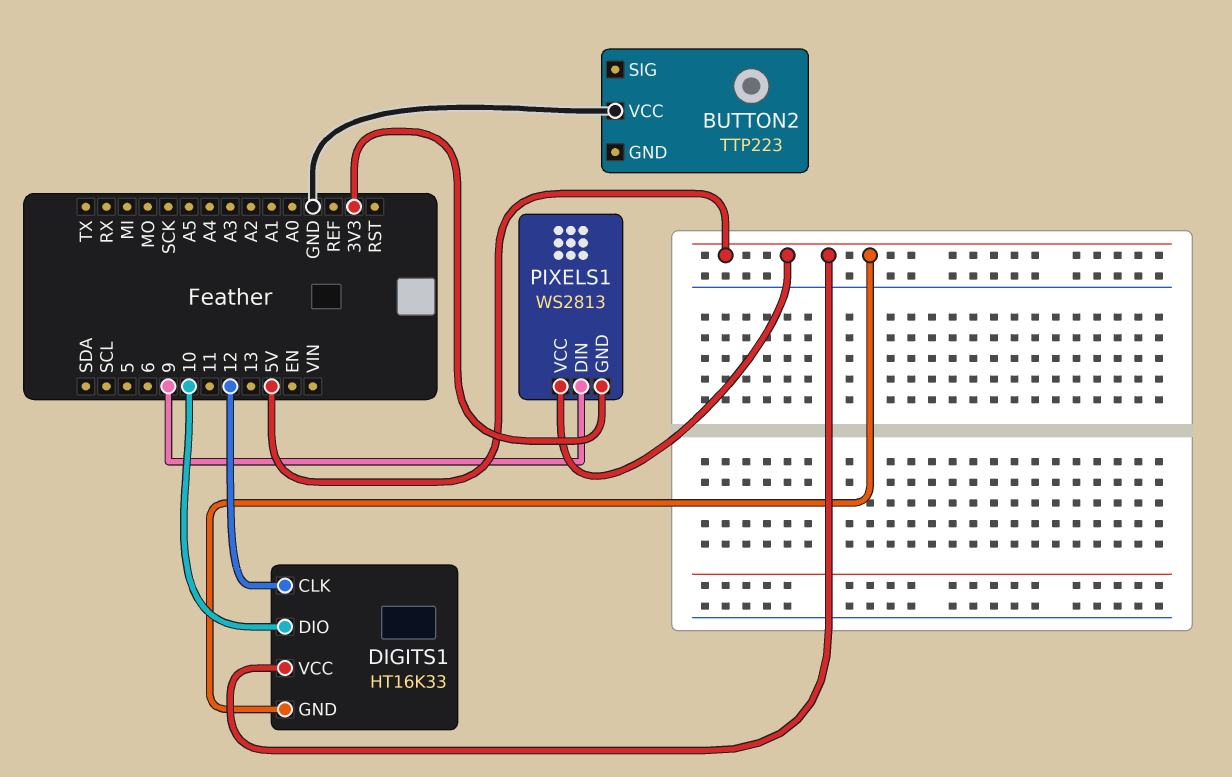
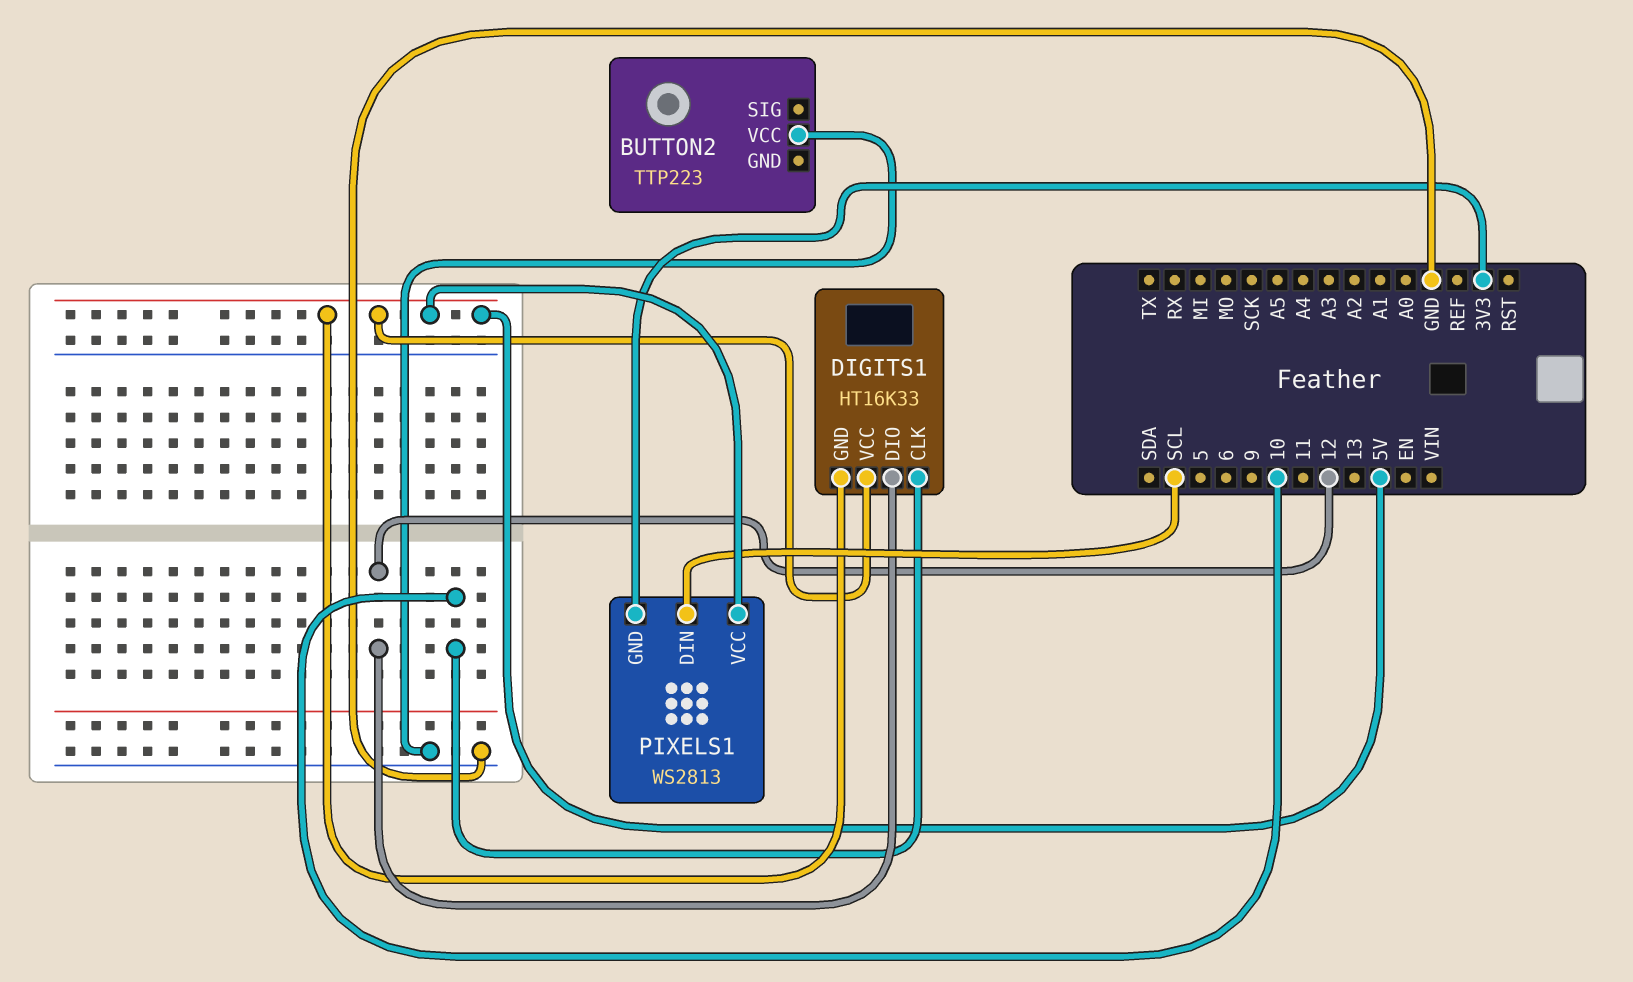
DIGITS1 pin CLK: 12 -> 10
DIGITS1 pin DIO: 10 -> 12
PIXELS1 pin DIN: 9 -> SCL

